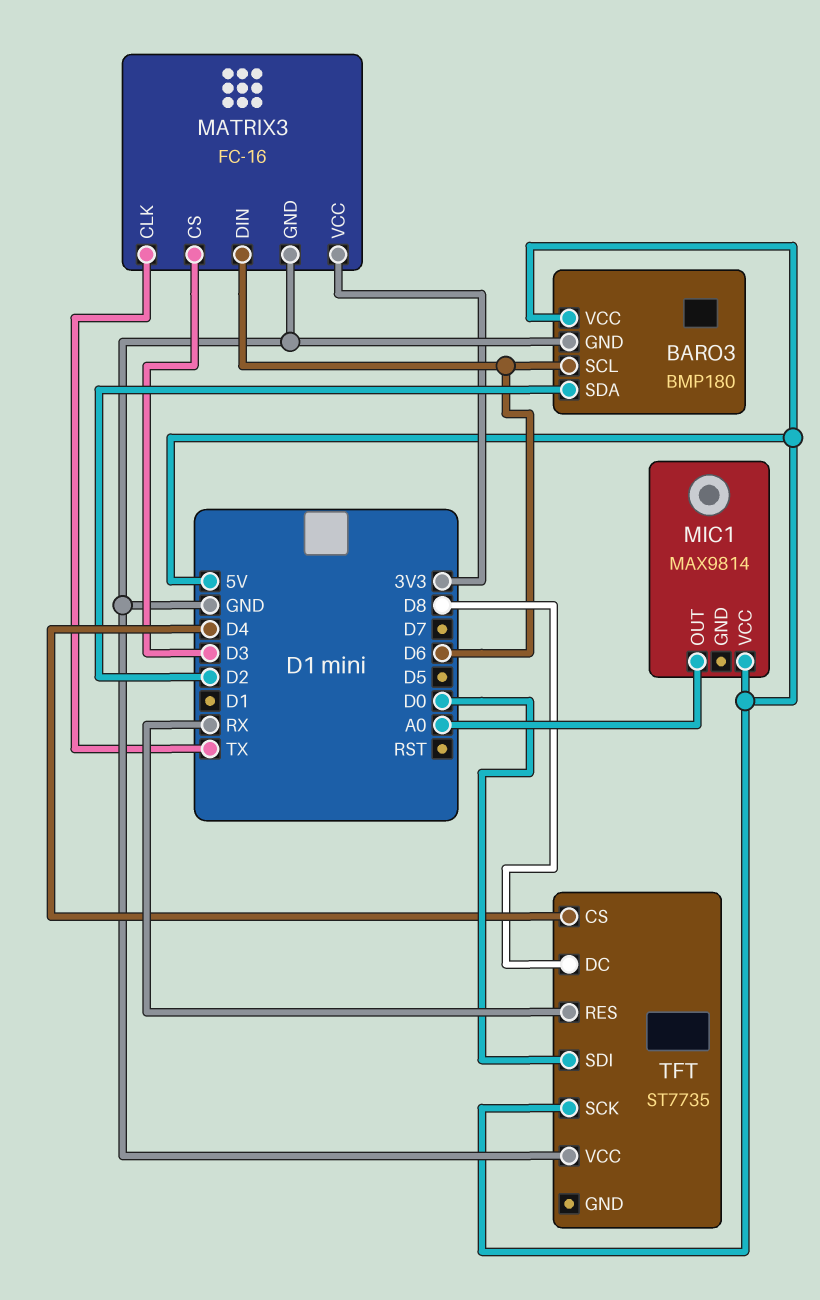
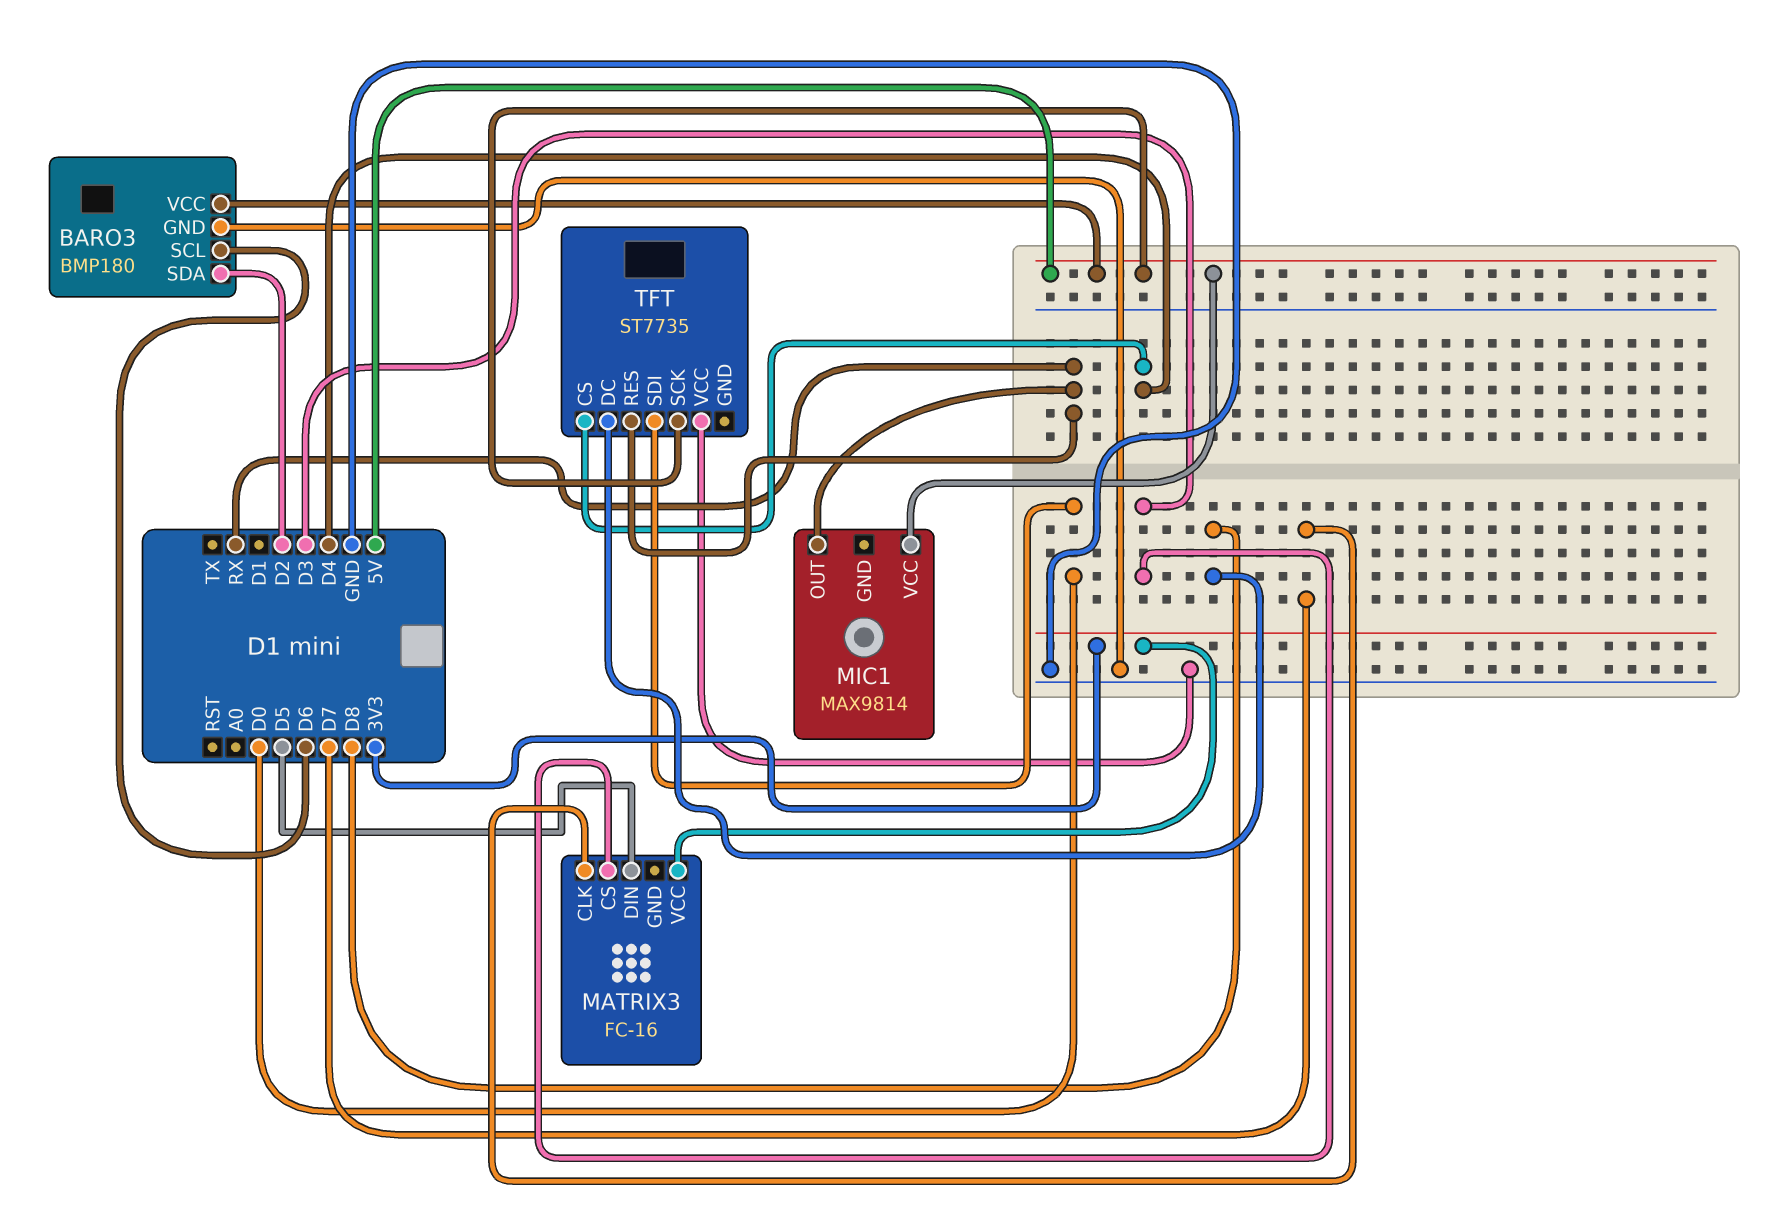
MATRIX3 pin CLK: TX -> D7
MATRIX3 pin DIN: D6 -> D5
MATRIX3 pin GND: GND -> none
MIC1 pin OUT: A0 -> RX

